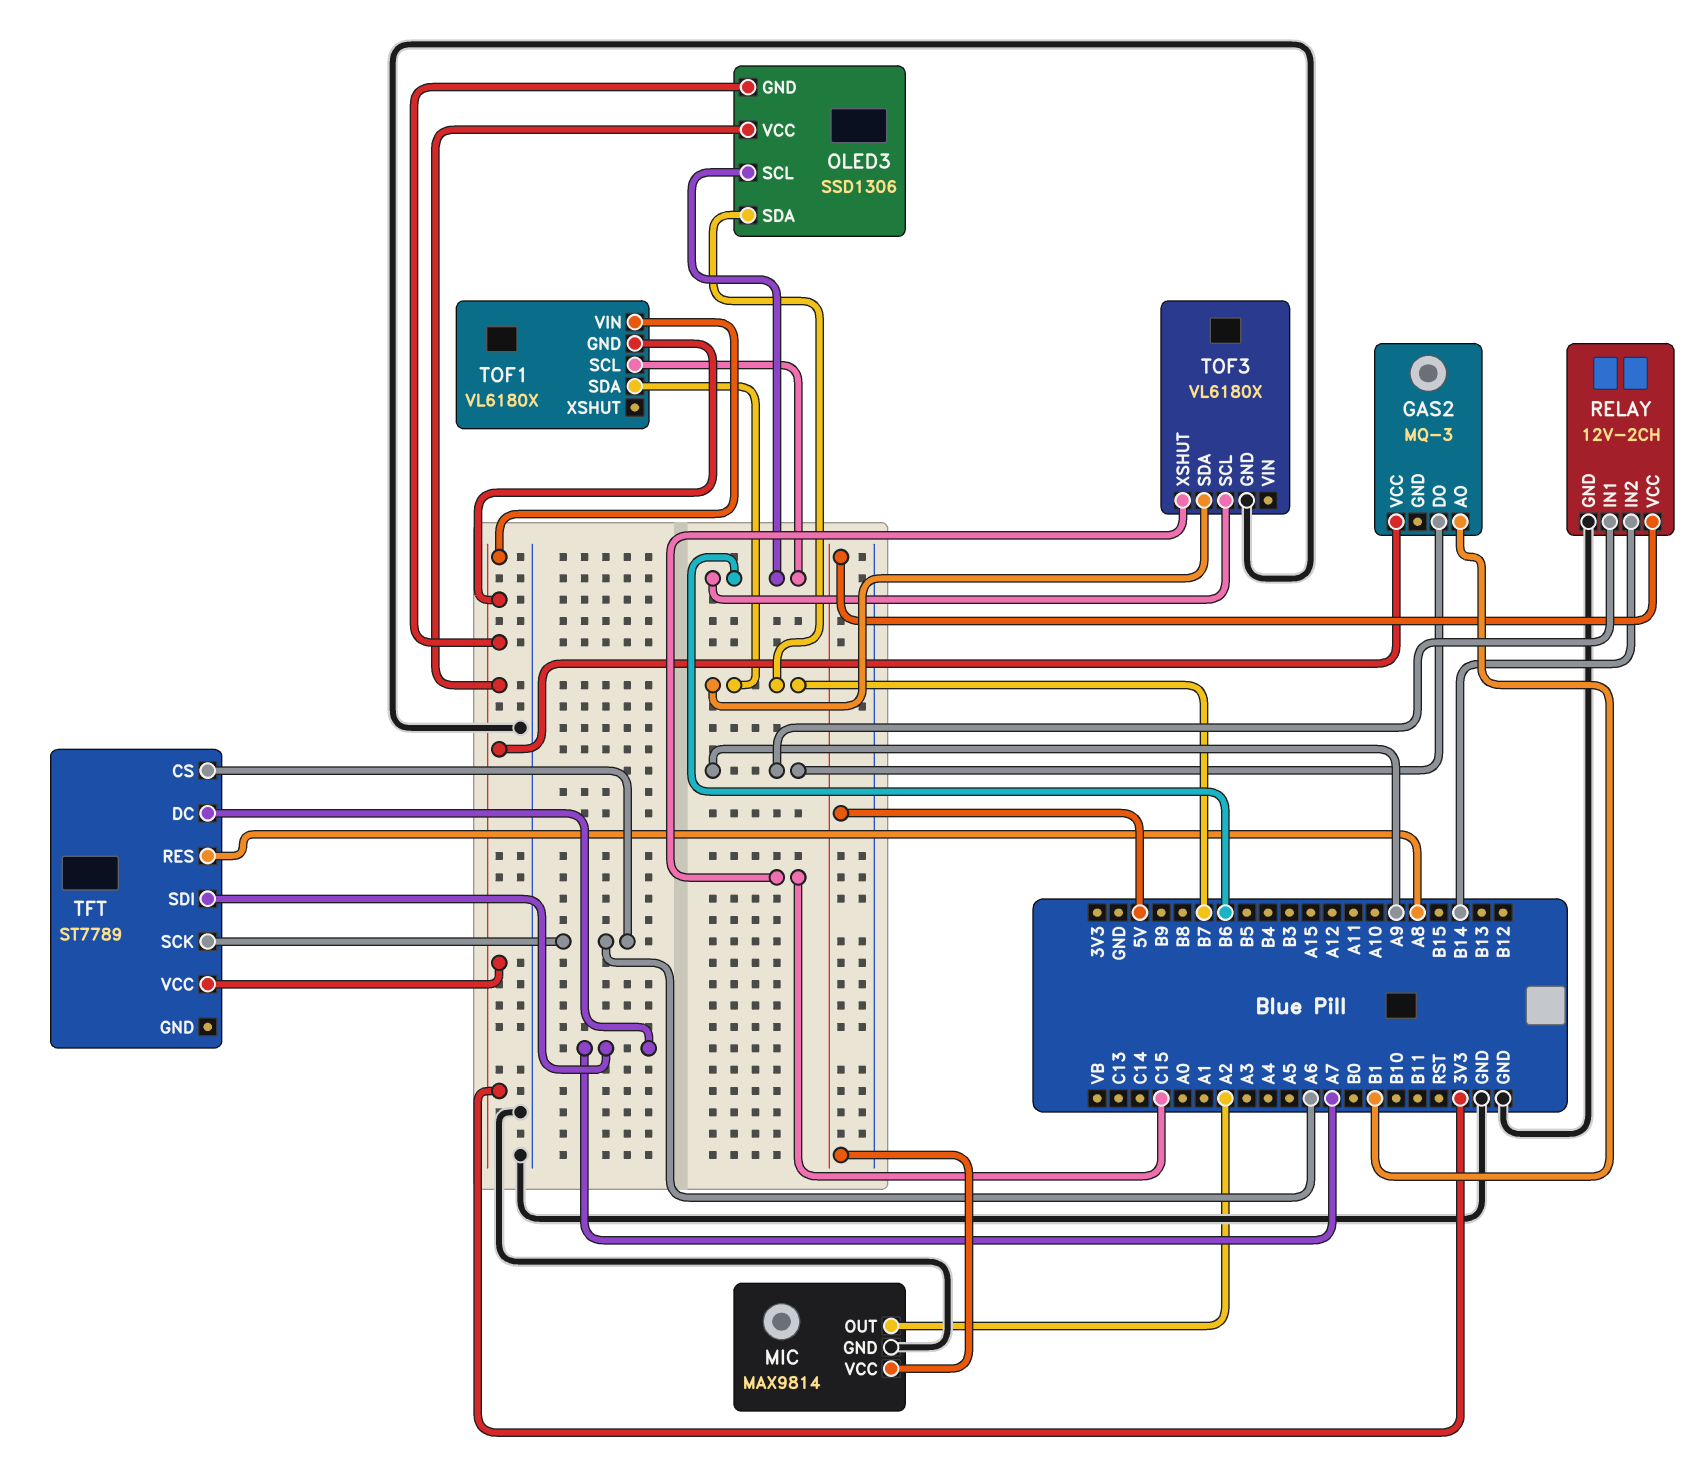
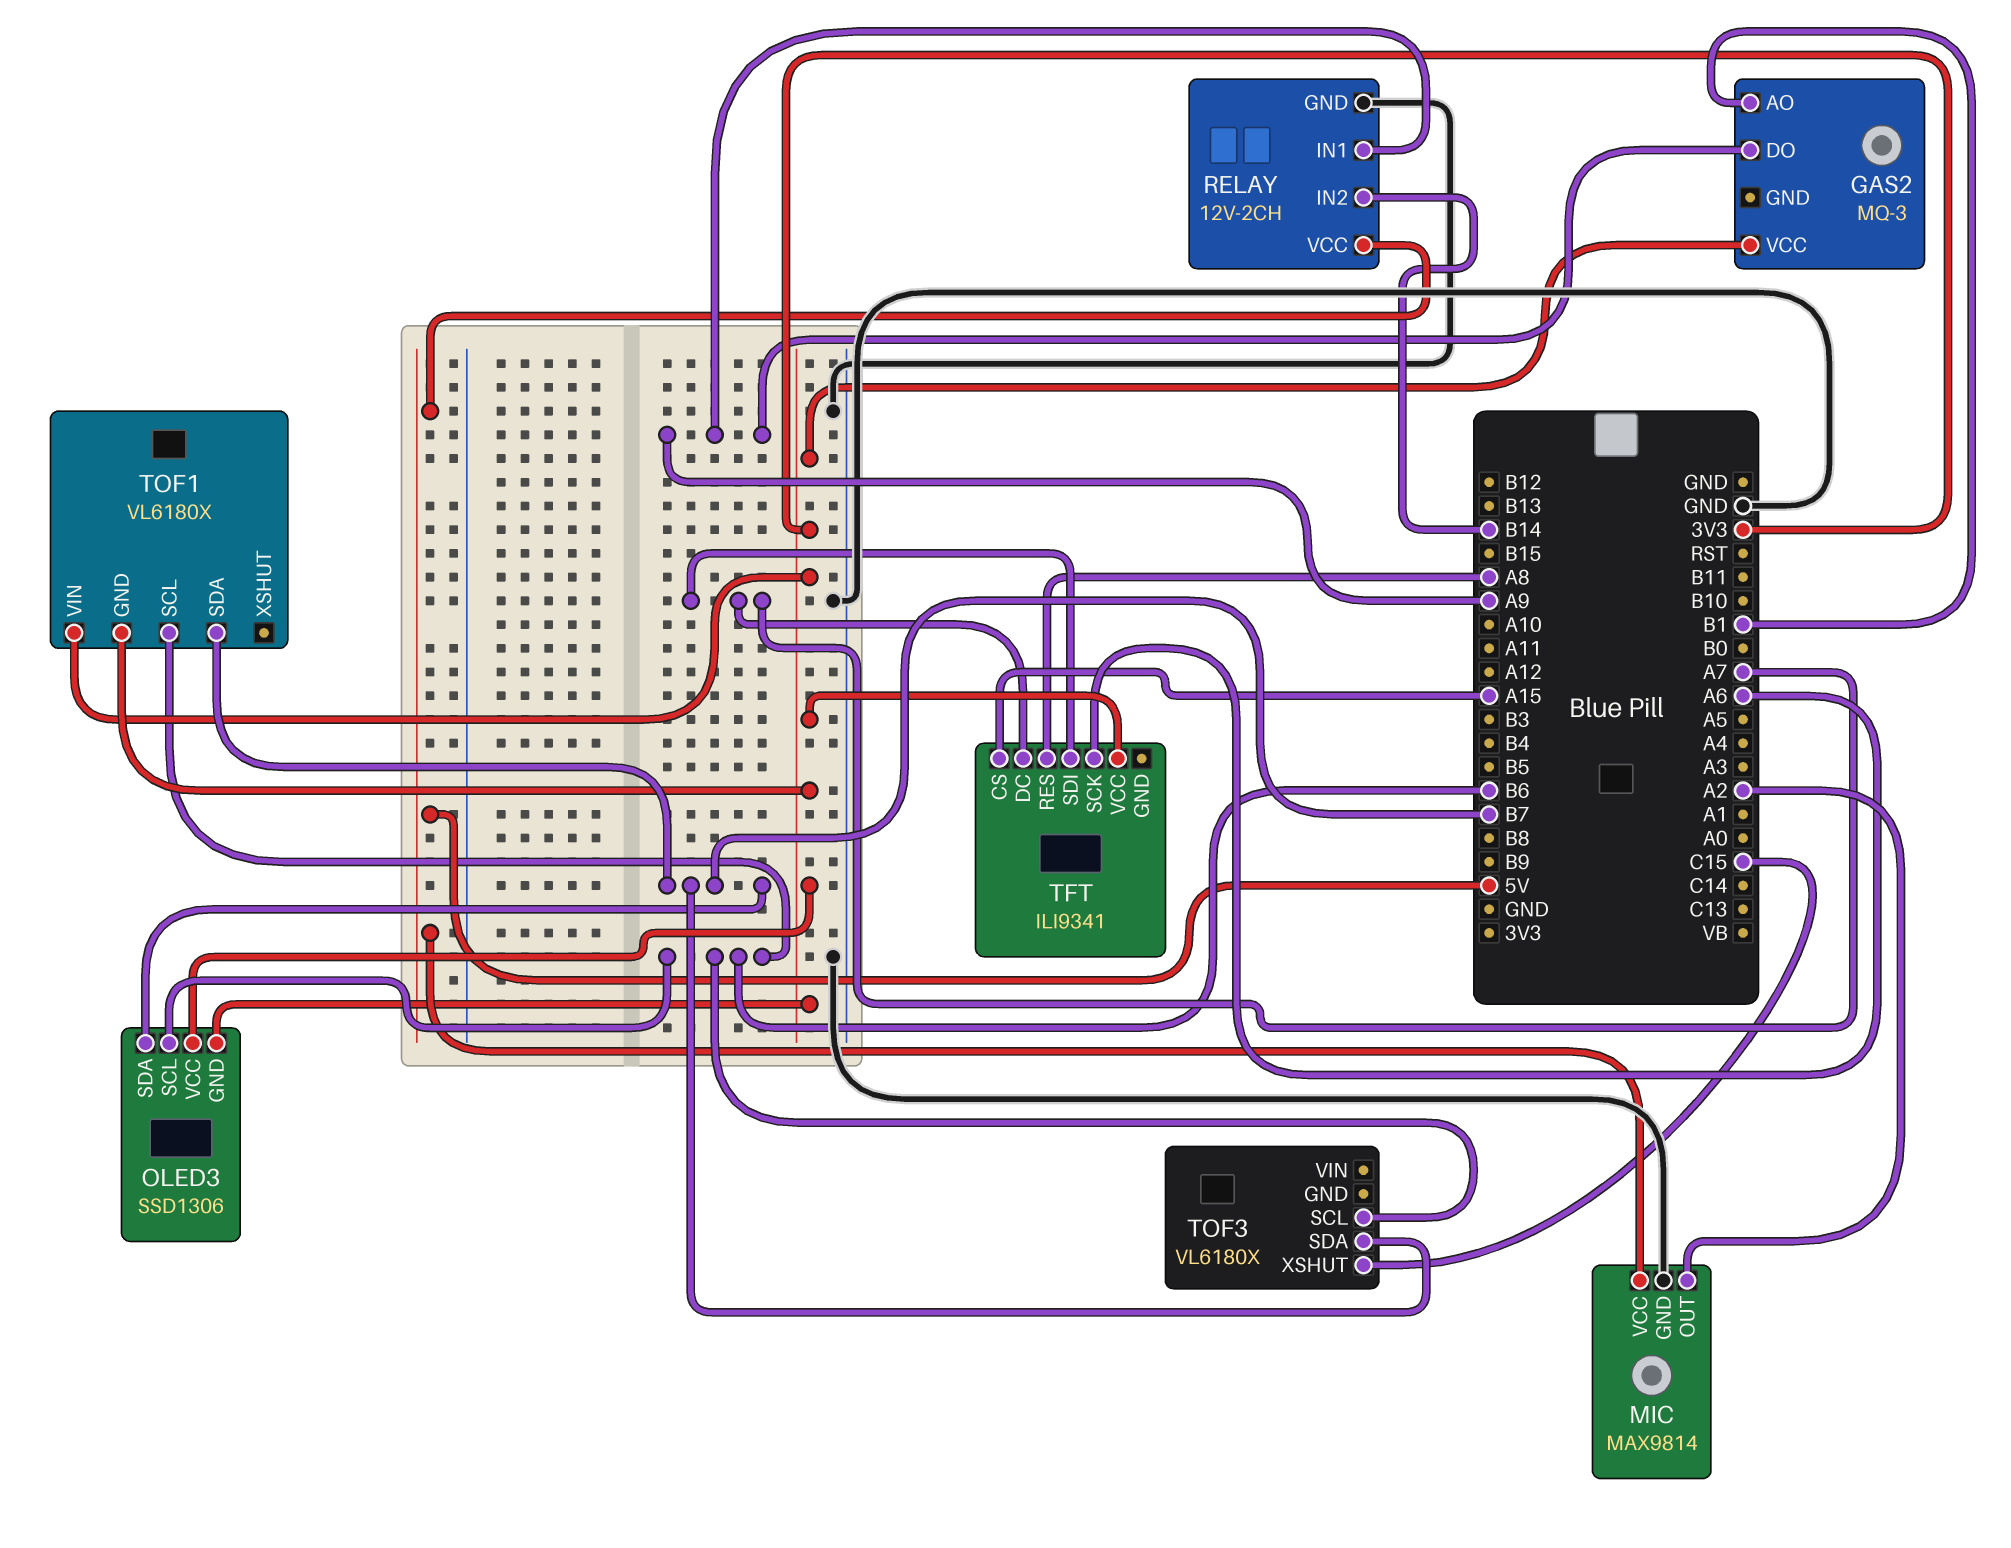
TFT: ST7789 -> ILI9341
TFT pin CS: A6 -> A15
TOF3 pin GND: GND -> none

